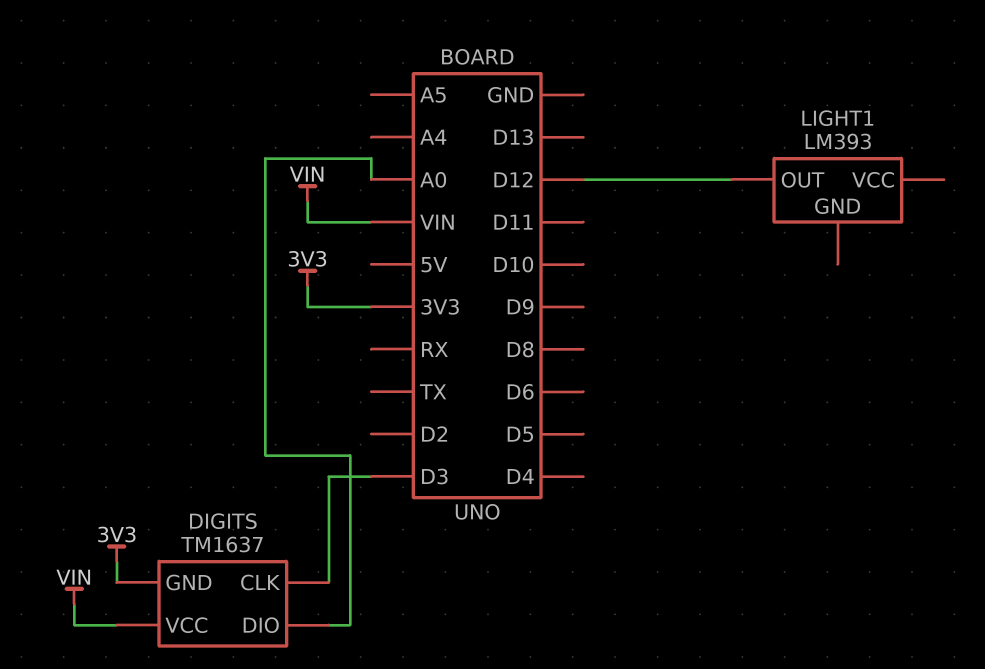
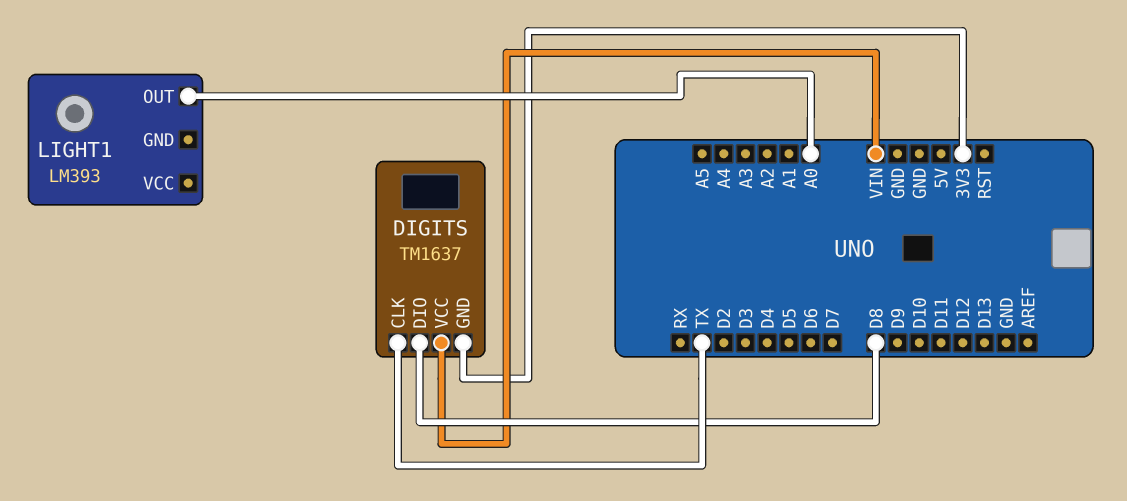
DIGITS pin CLK: D3 -> TX
DIGITS pin DIO: A0 -> D8
LIGHT1 pin OUT: D12 -> A0

